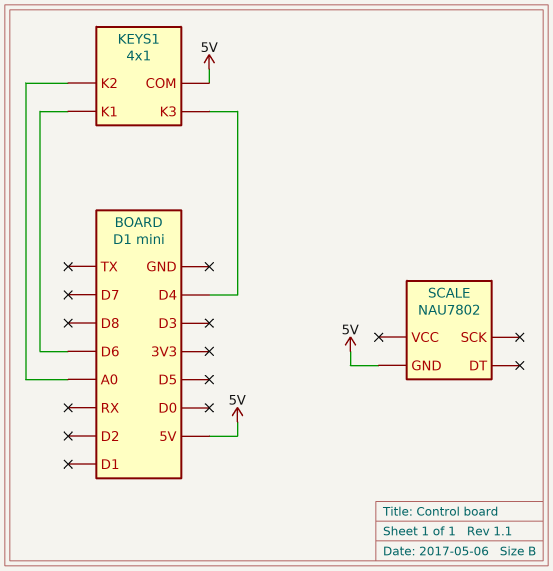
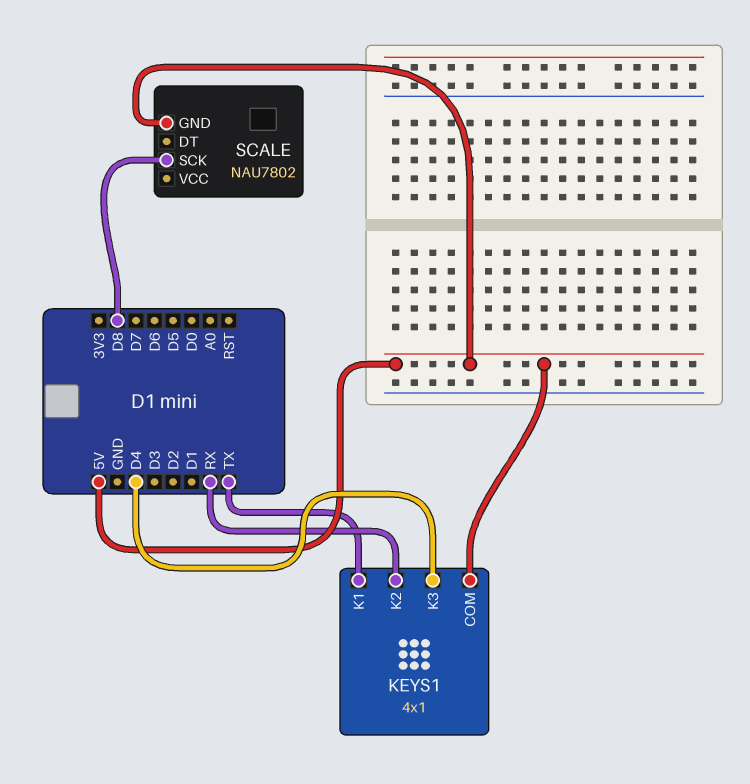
KEYS1 pin K1: D6 -> TX
KEYS1 pin K2: A0 -> RX
SCALE pin SCK: none -> D8

